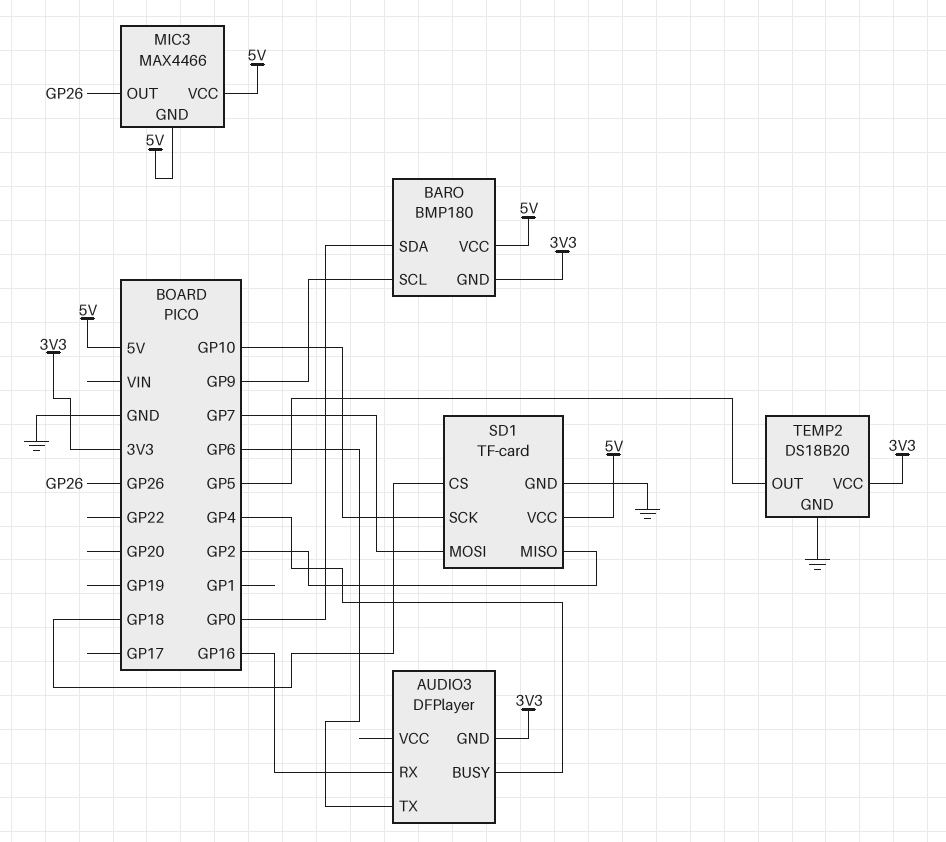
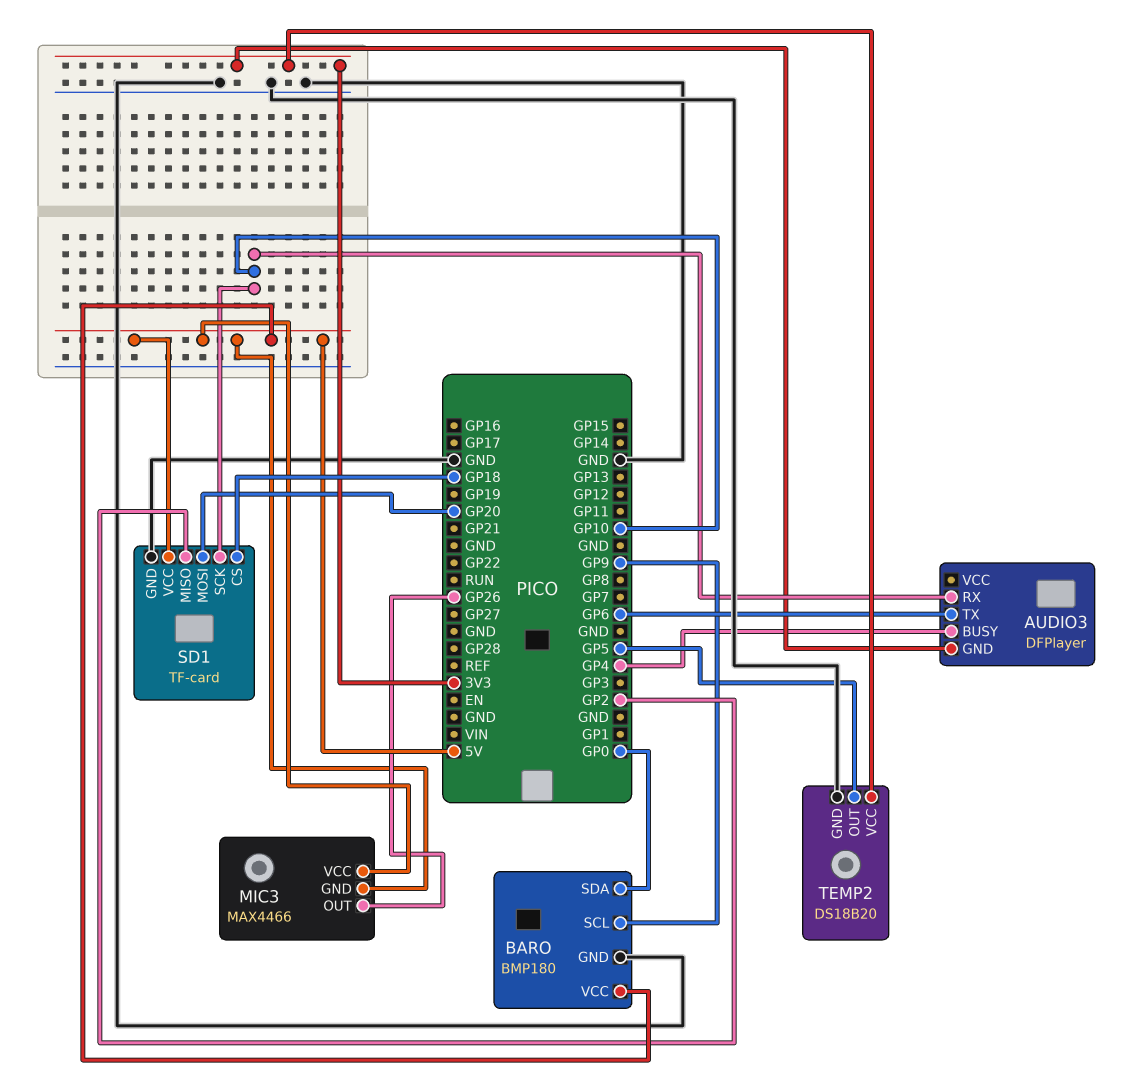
AUDIO3 pin RX: GP16 -> GP10
BARO pin GND: 3V3 -> GND
SD1 pin MOSI: GP7 -> GP20

